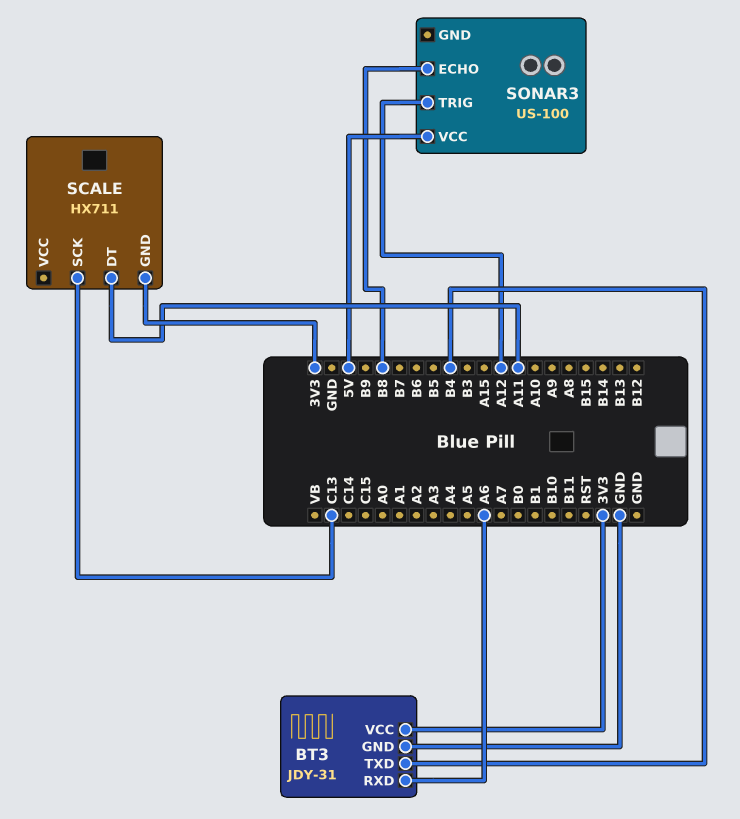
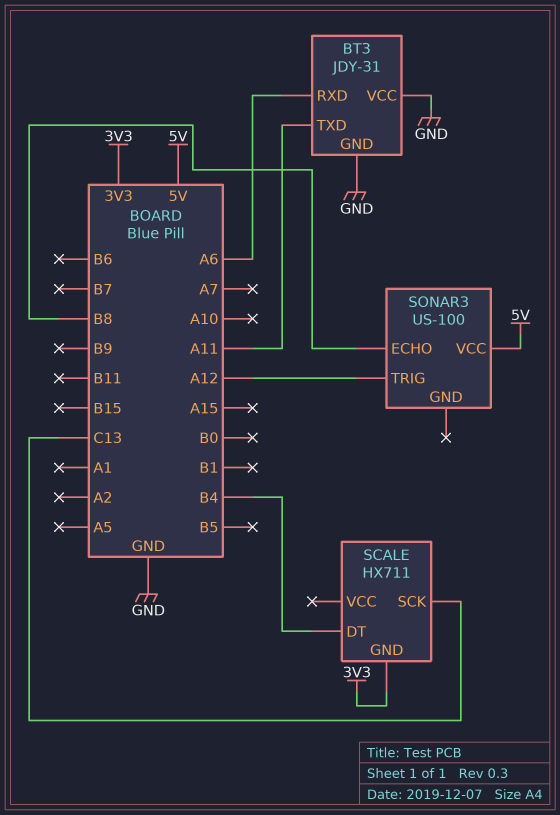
BT3 pin TXD: B4 -> A11
BT3 pin VCC: 3V3 -> GND
SCALE pin DT: A11 -> B4

